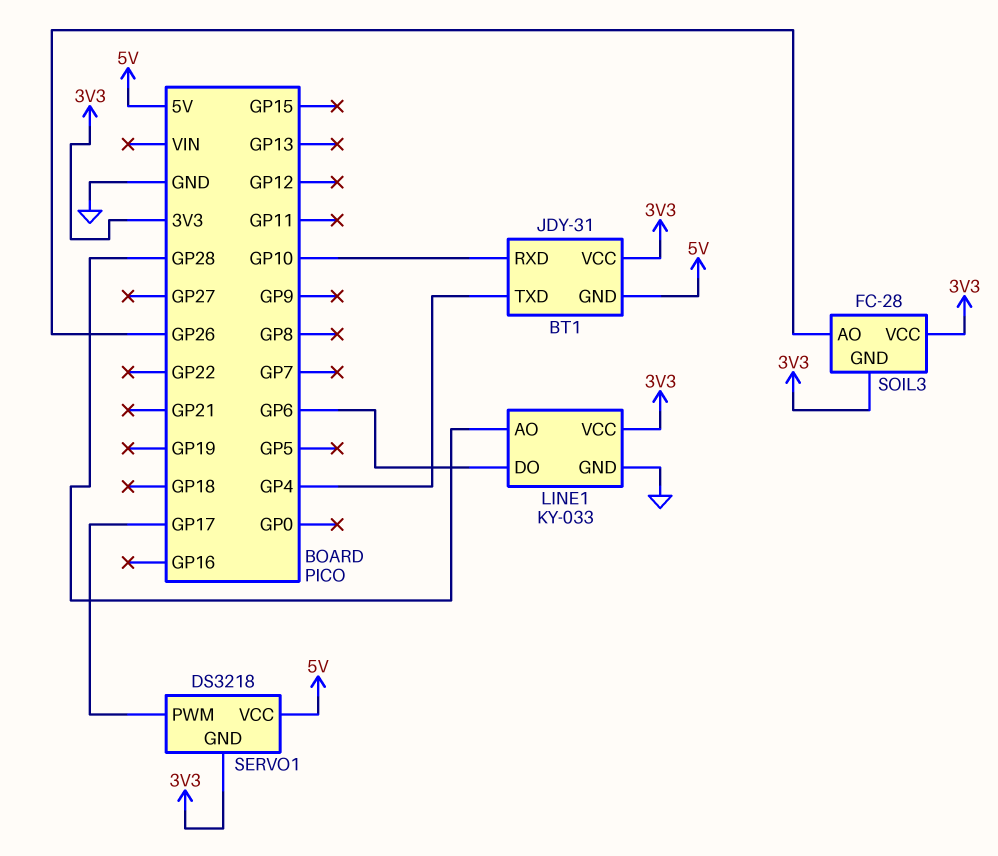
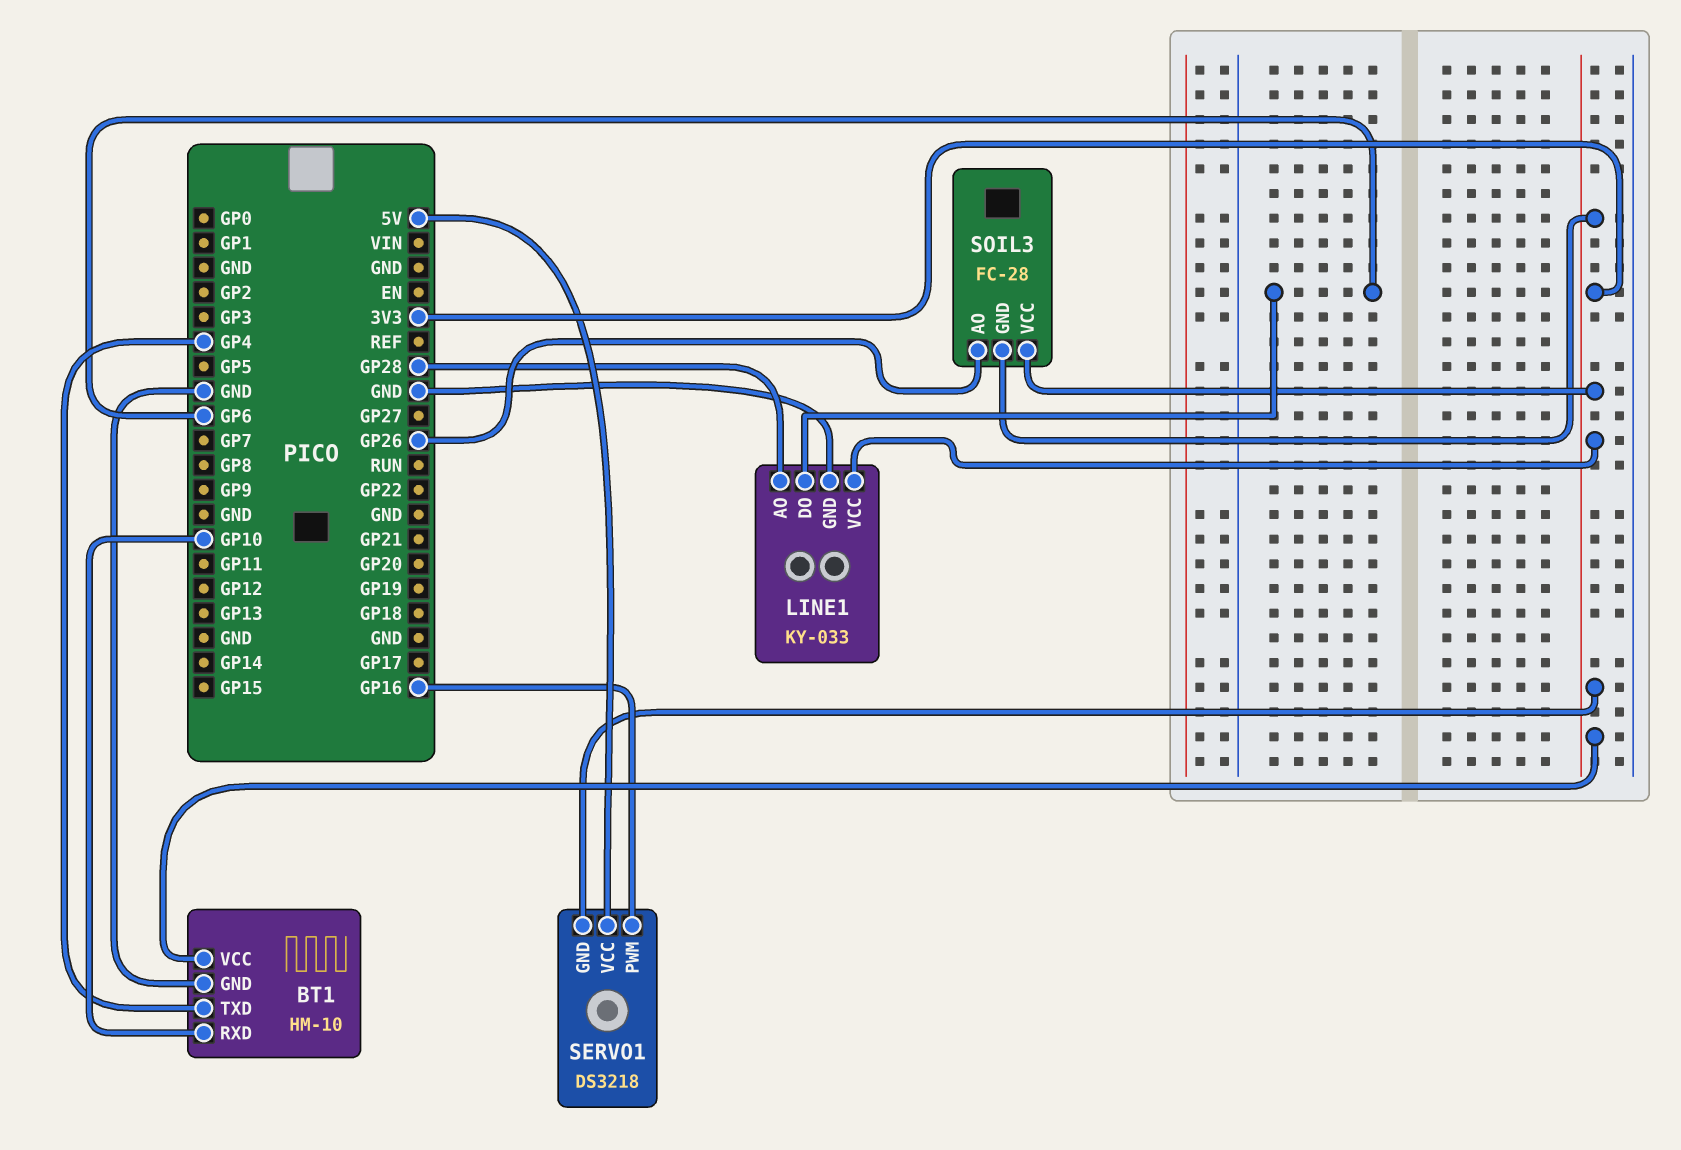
BT1: JDY-31 -> HM-10
BT1 pin GND: 5V -> GND
SERVO1 pin PWM: GP17 -> GP16

